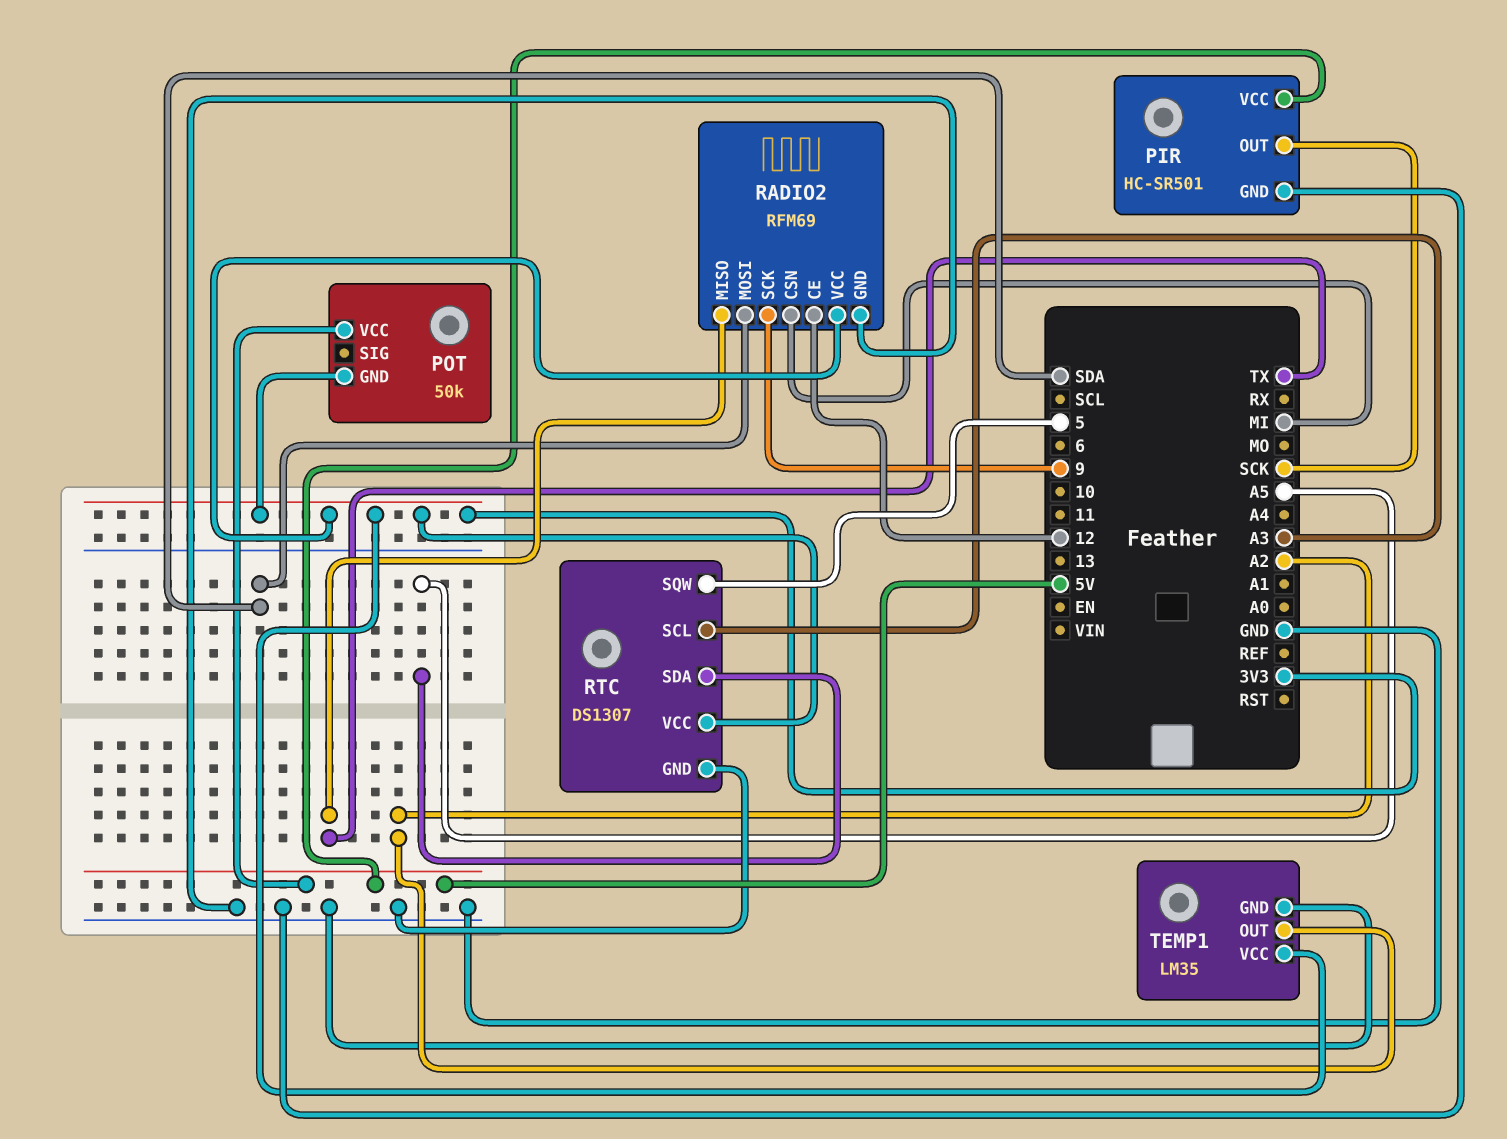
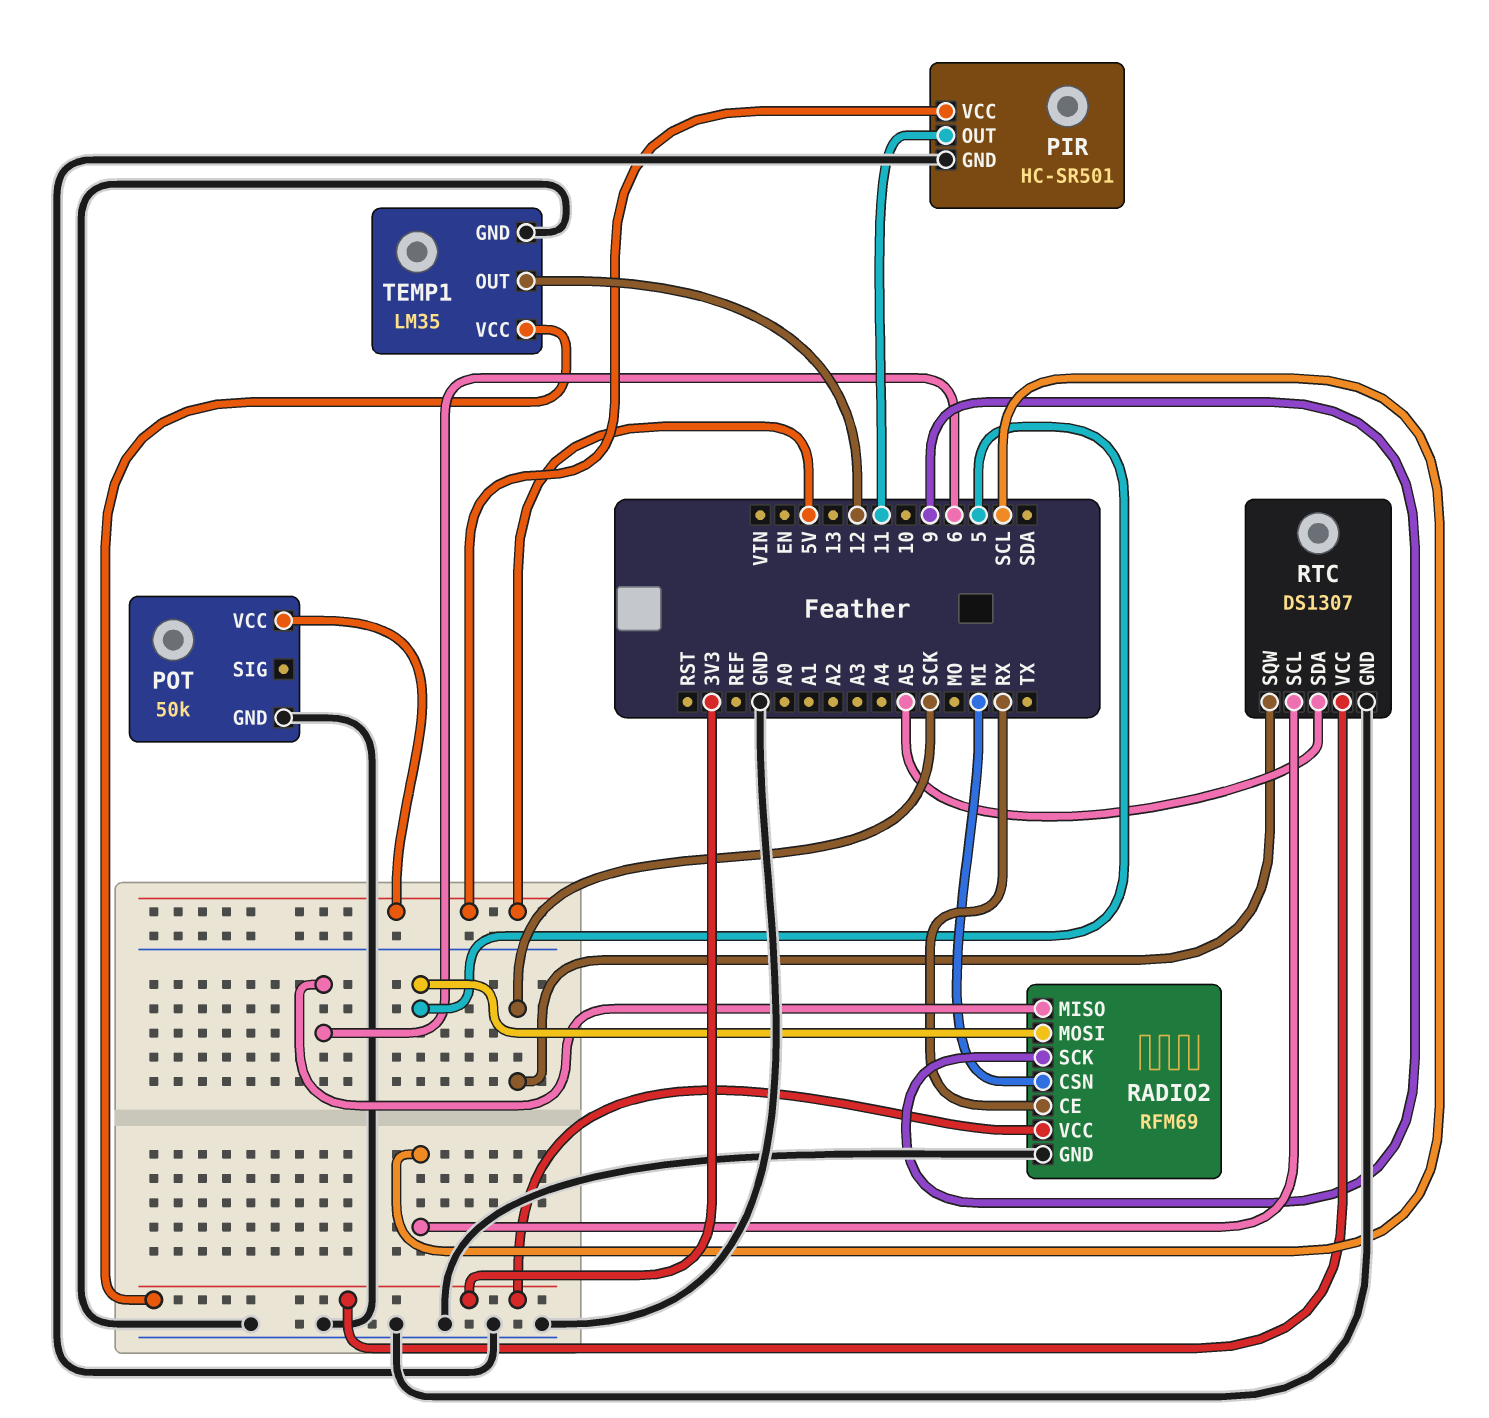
PIR pin OUT: SCK -> 11
POT pin GND: 3V3 -> GND
RADIO2 pin CE: 12 -> RX
RADIO2 pin MISO: TX -> 6
RADIO2 pin MOSI: SDA -> 5
RTC pin SCL: A3 -> SCL
RTC pin SQW: 5 -> SCK
TEMP1 pin OUT: A2 -> 12

